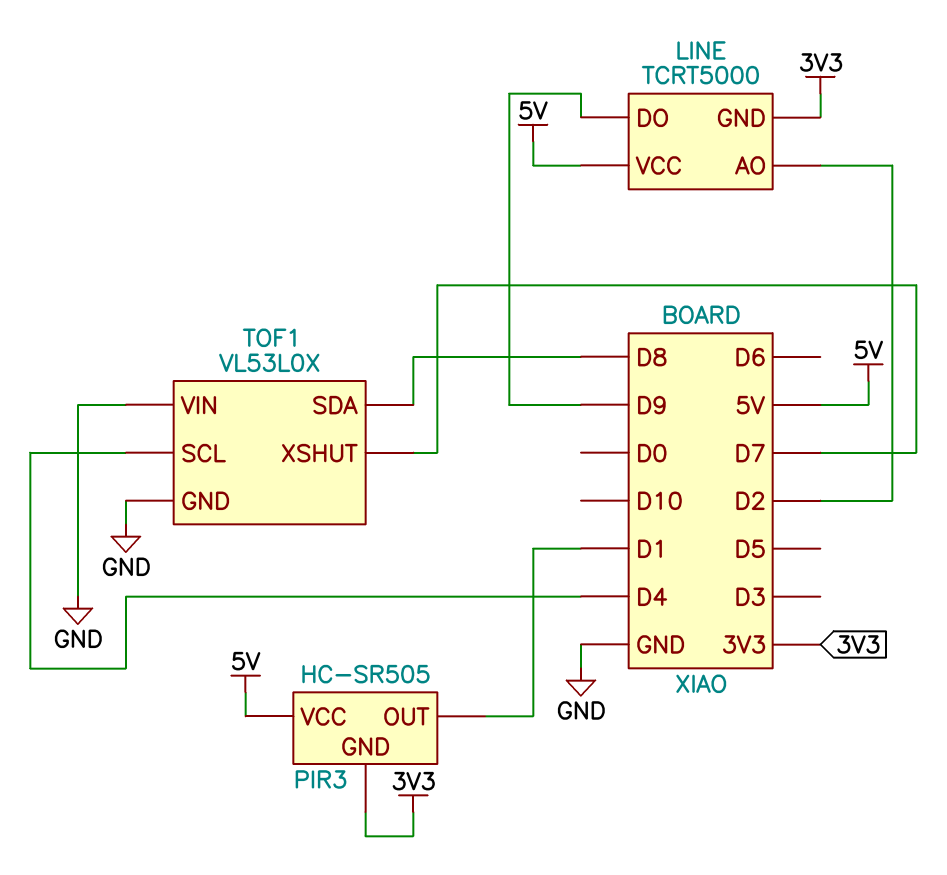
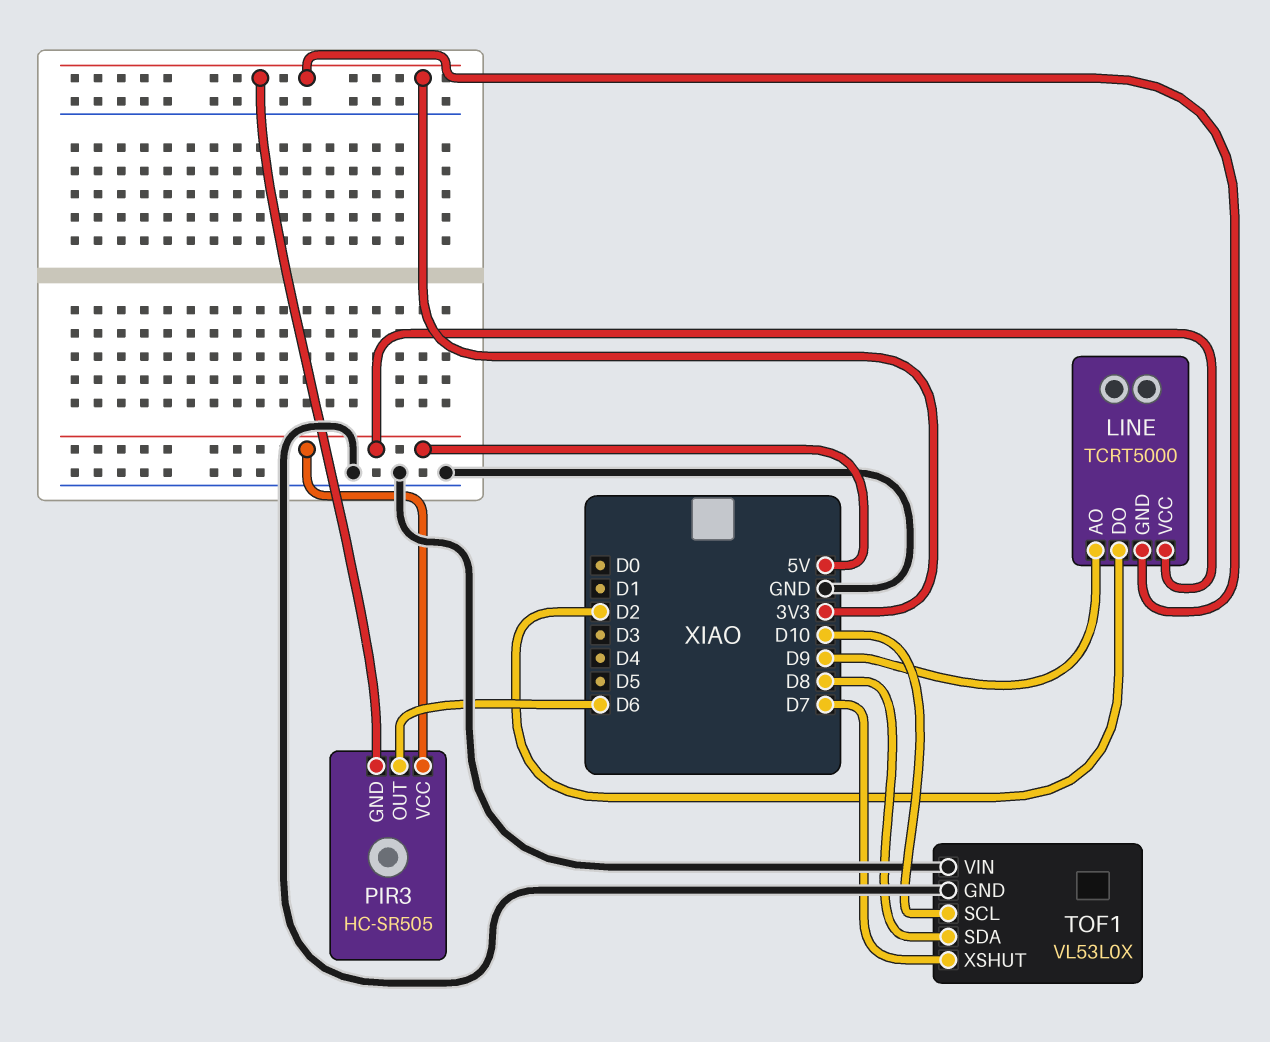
LINE pin AO: D2 -> D9
LINE pin DO: D9 -> D2
PIR3 pin OUT: D1 -> D6
TOF1 pin SCL: D4 -> D10

